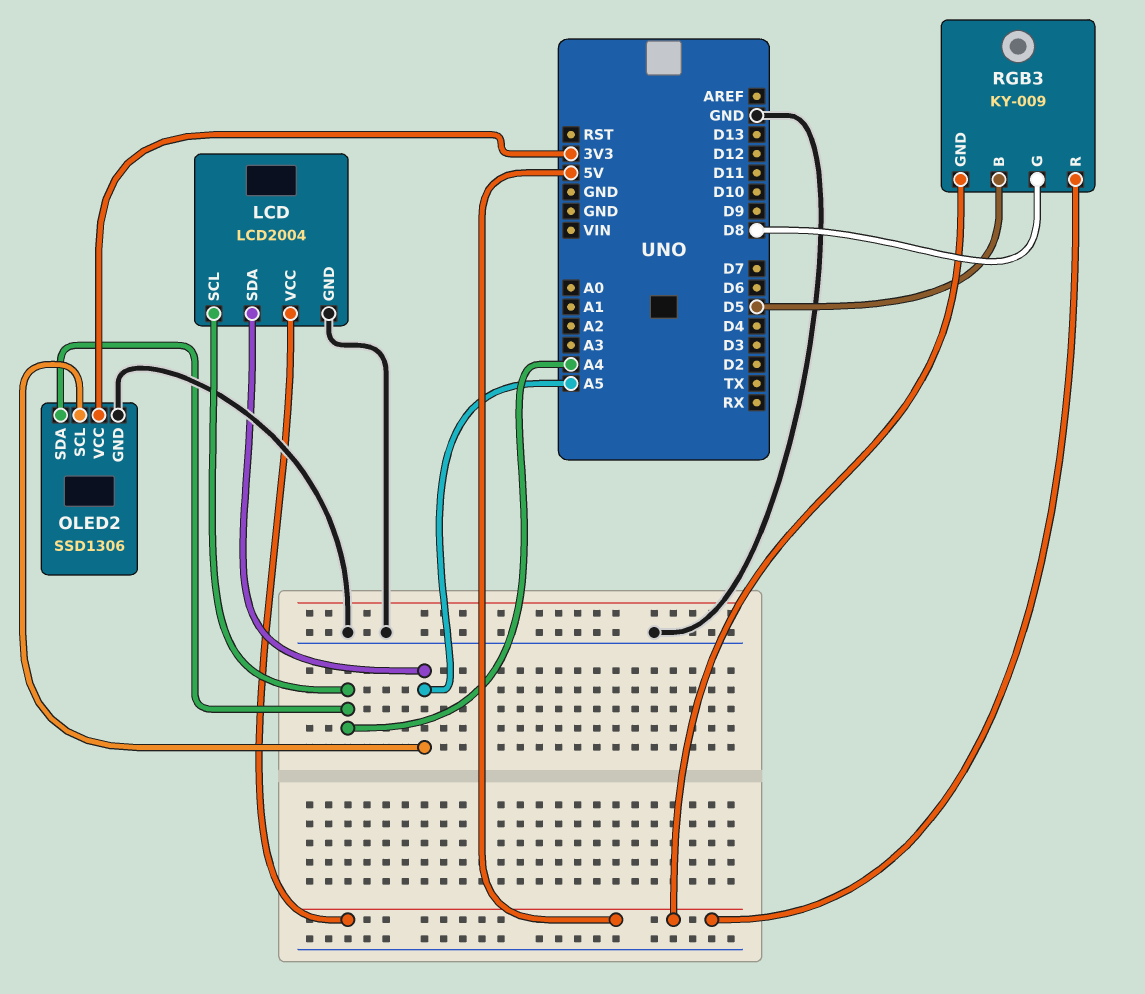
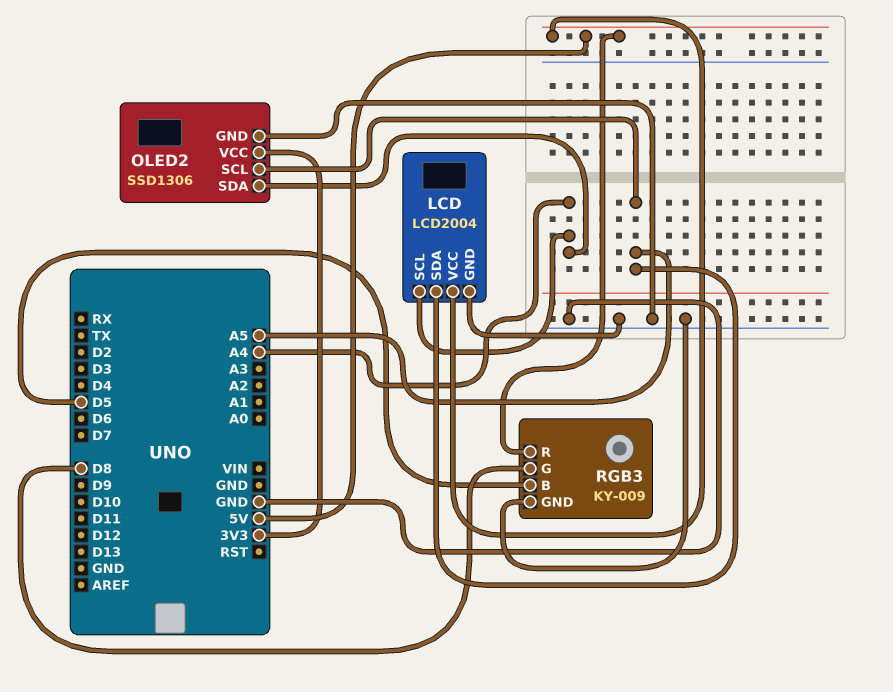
RGB3 pin GND: 5V -> GND

